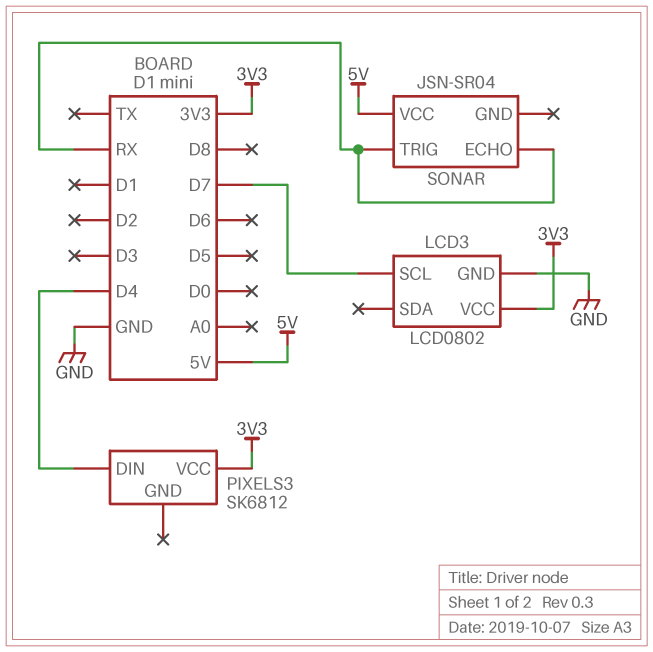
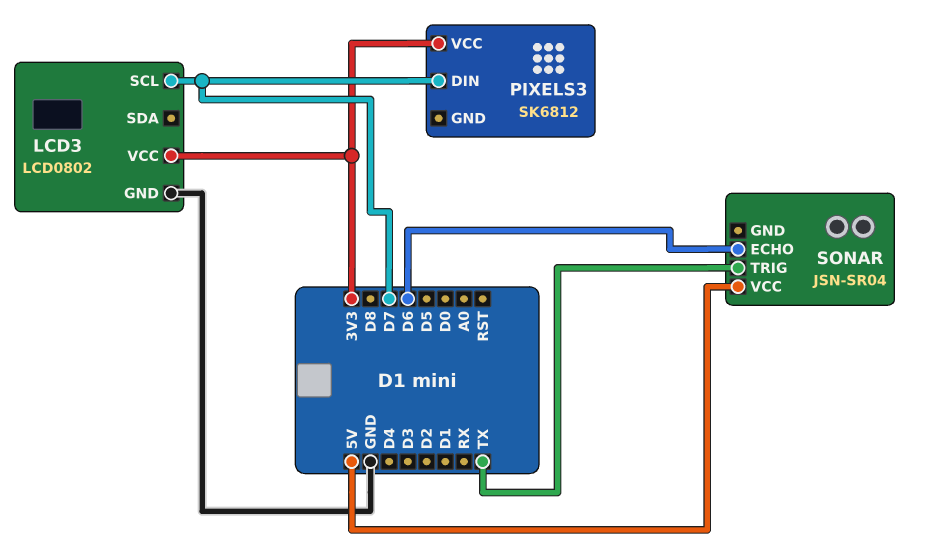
PIXELS3 pin DIN: D4 -> D7
SONAR pin ECHO: RX -> D6
SONAR pin TRIG: RX -> TX

